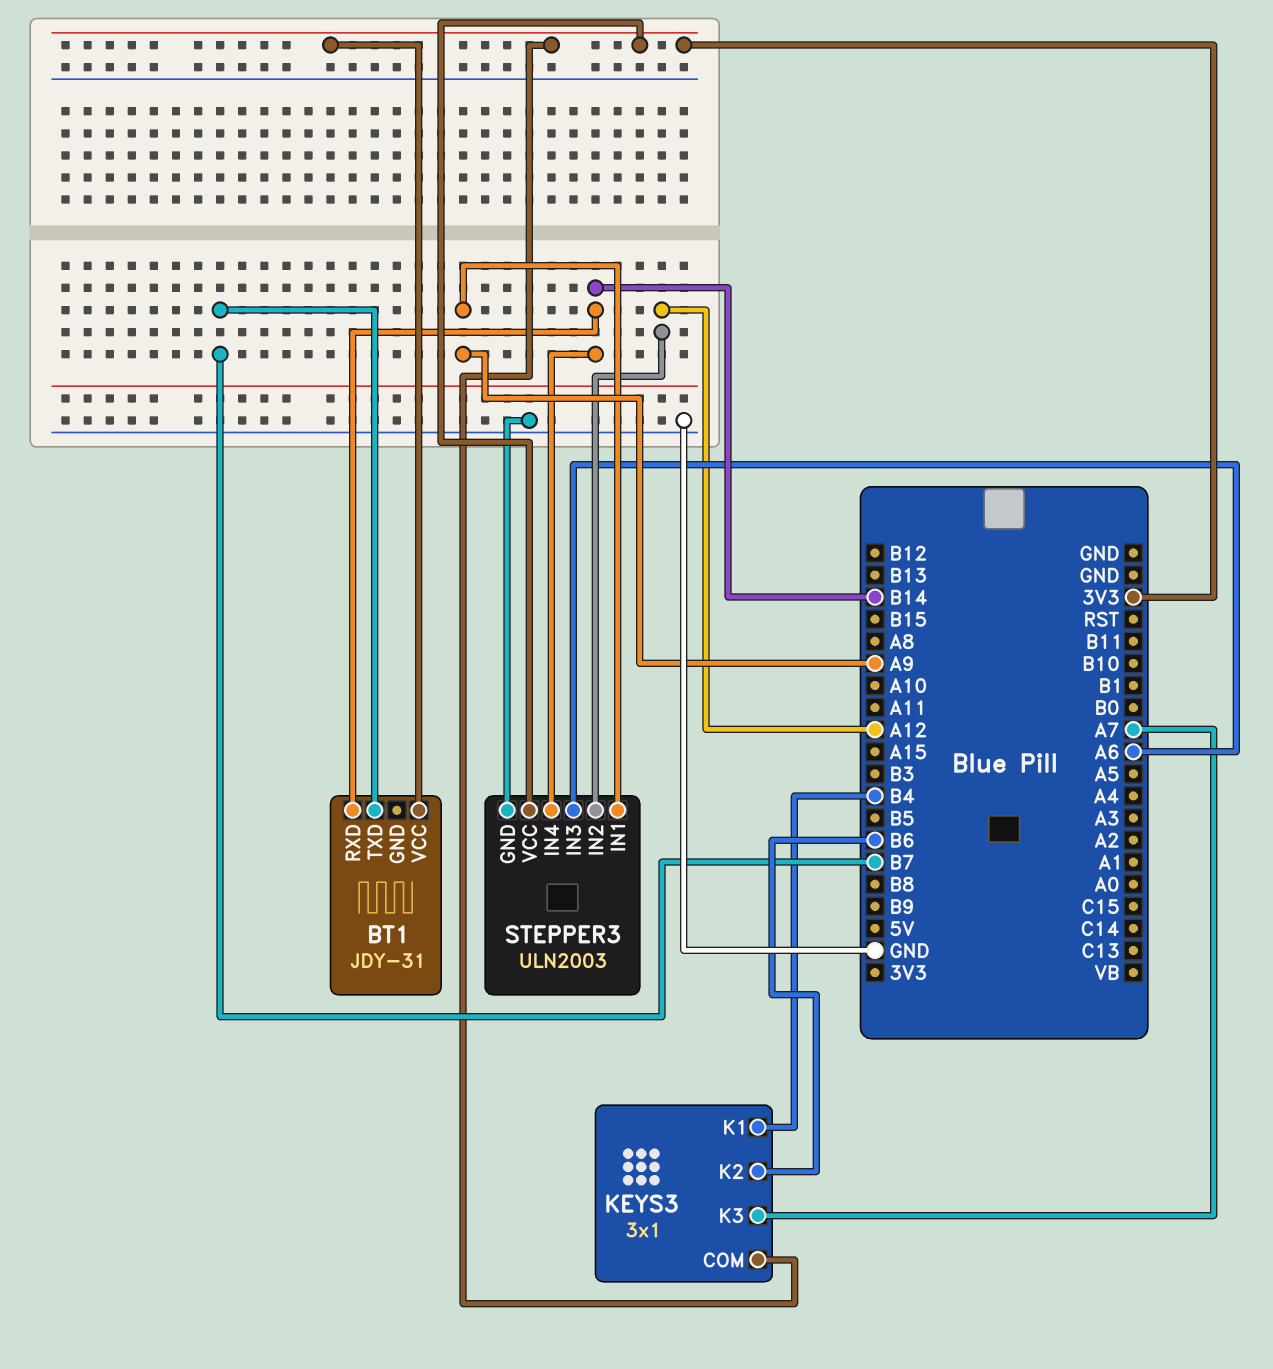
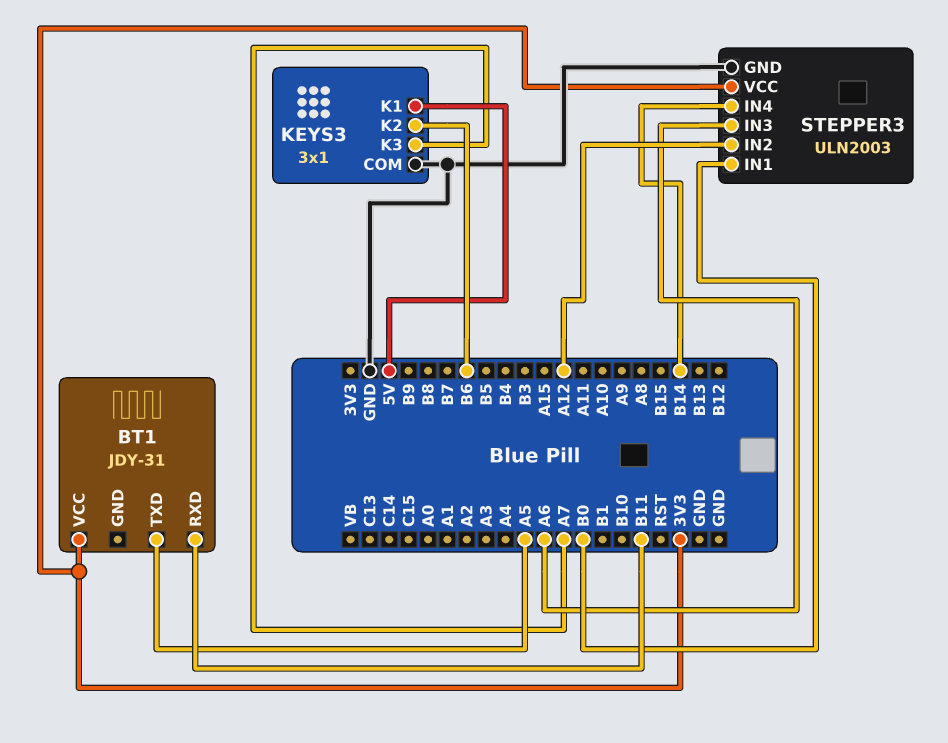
BT1 pin RXD: B14 -> B11
BT1 pin TXD: B7 -> A5
KEYS3 pin COM: 3V3 -> GND
KEYS3 pin K1: B4 -> 5V
STEPPER3 pin IN1: A9 -> B0

